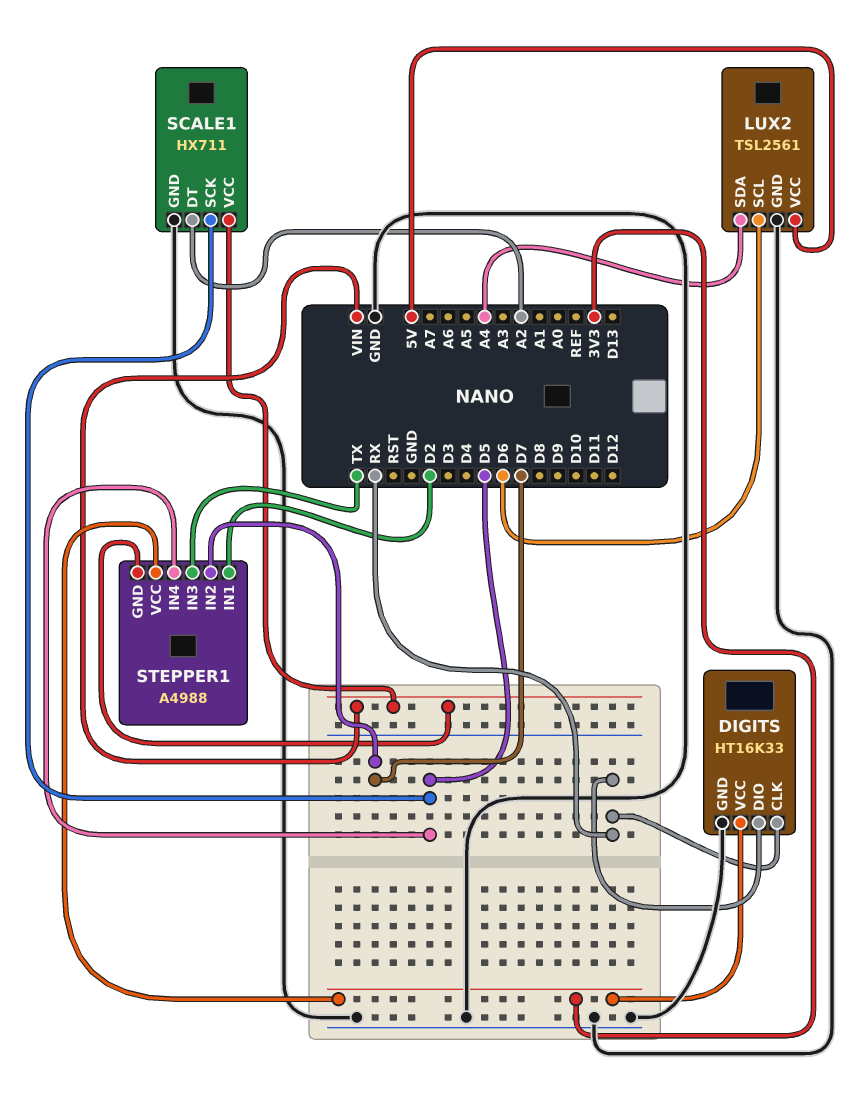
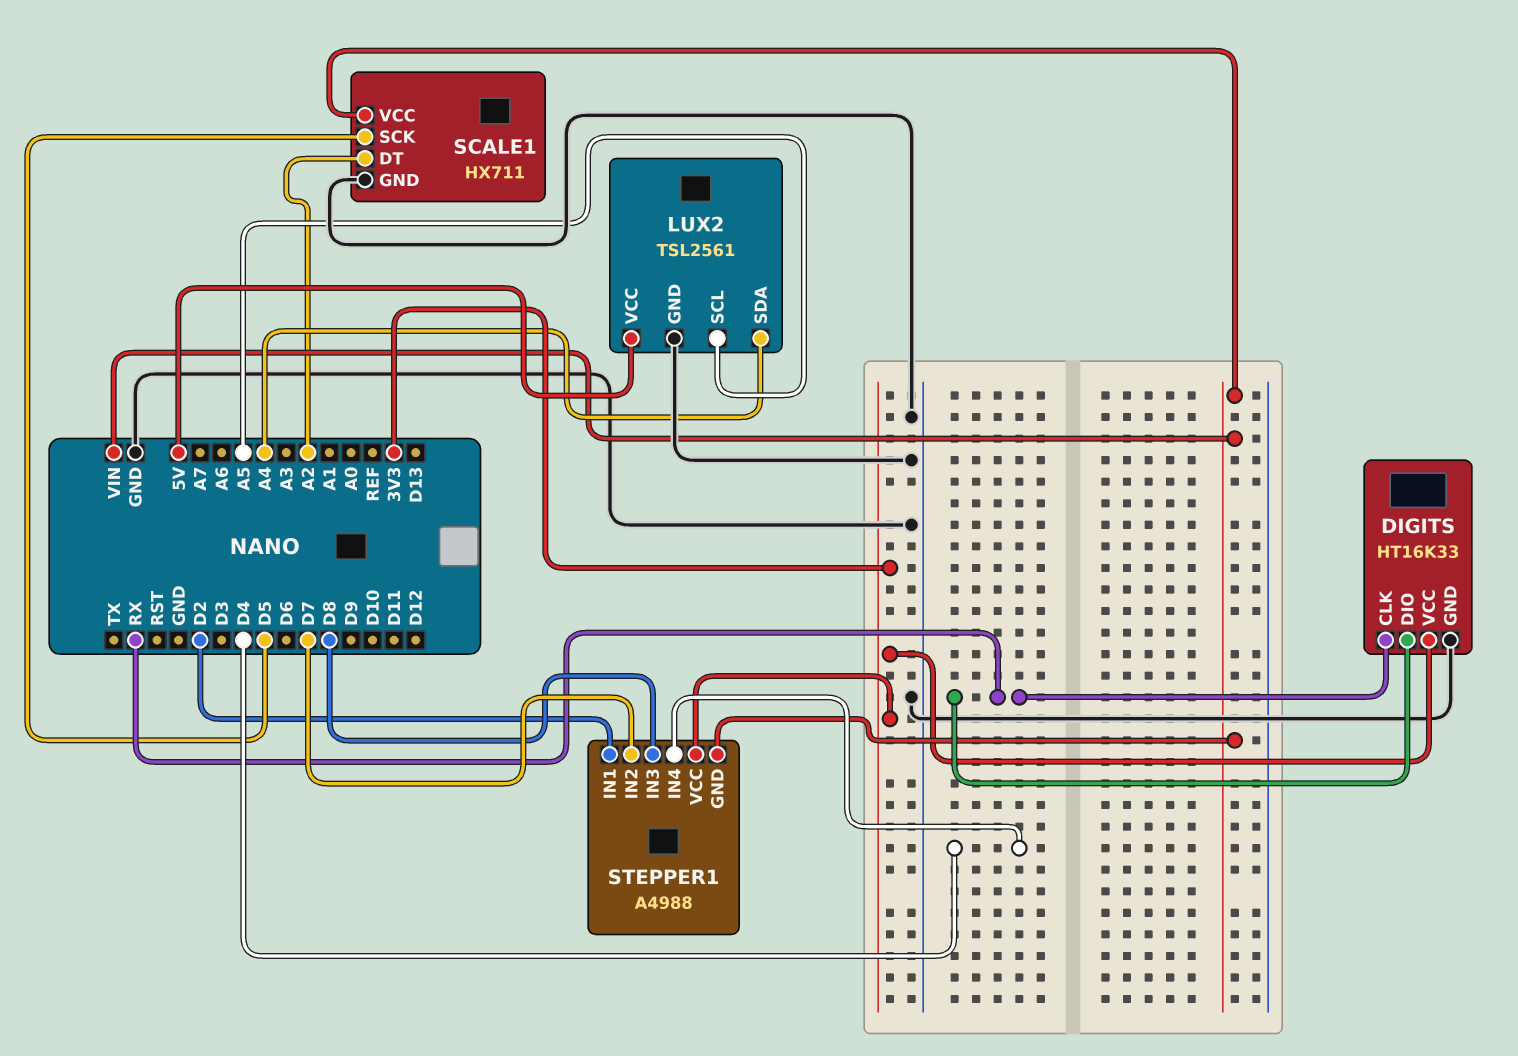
LUX2 pin SCL: D6 -> A5
STEPPER1 pin IN3: TX -> D8
STEPPER1 pin IN4: D5 -> D4

